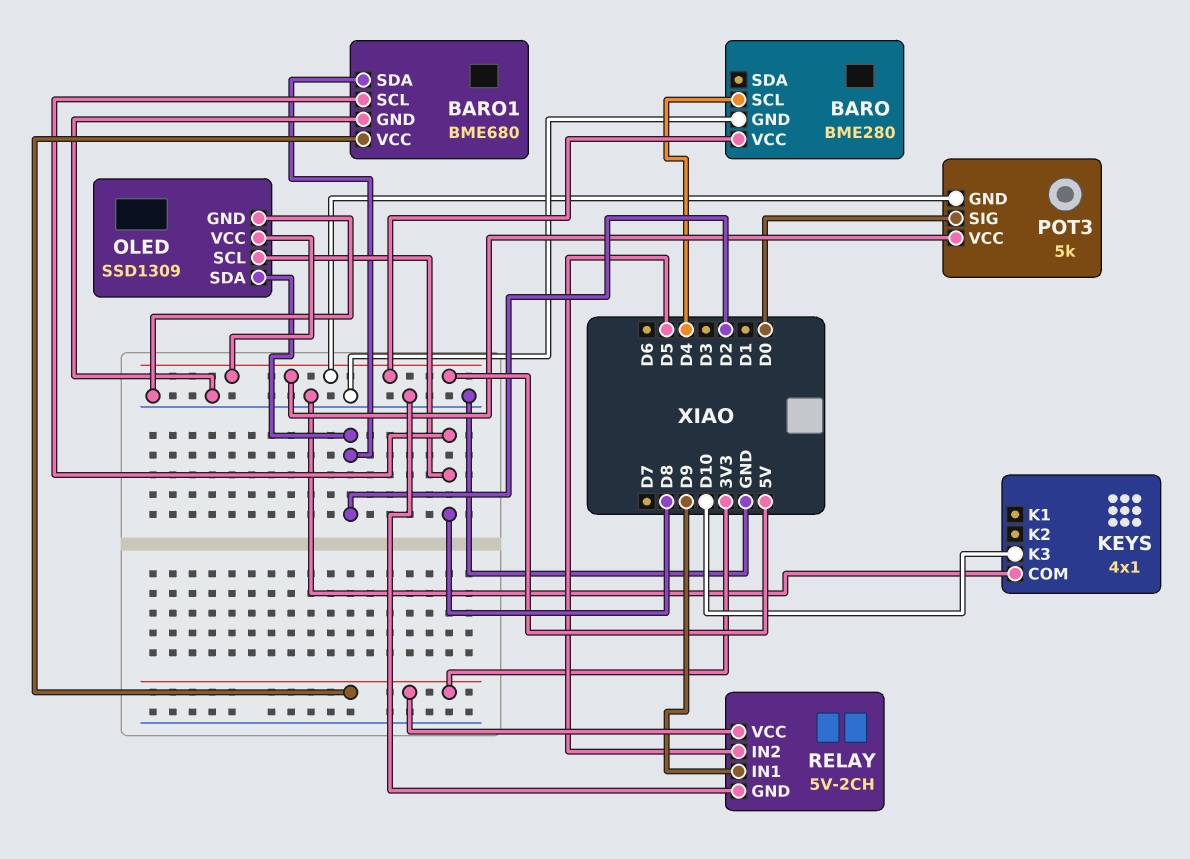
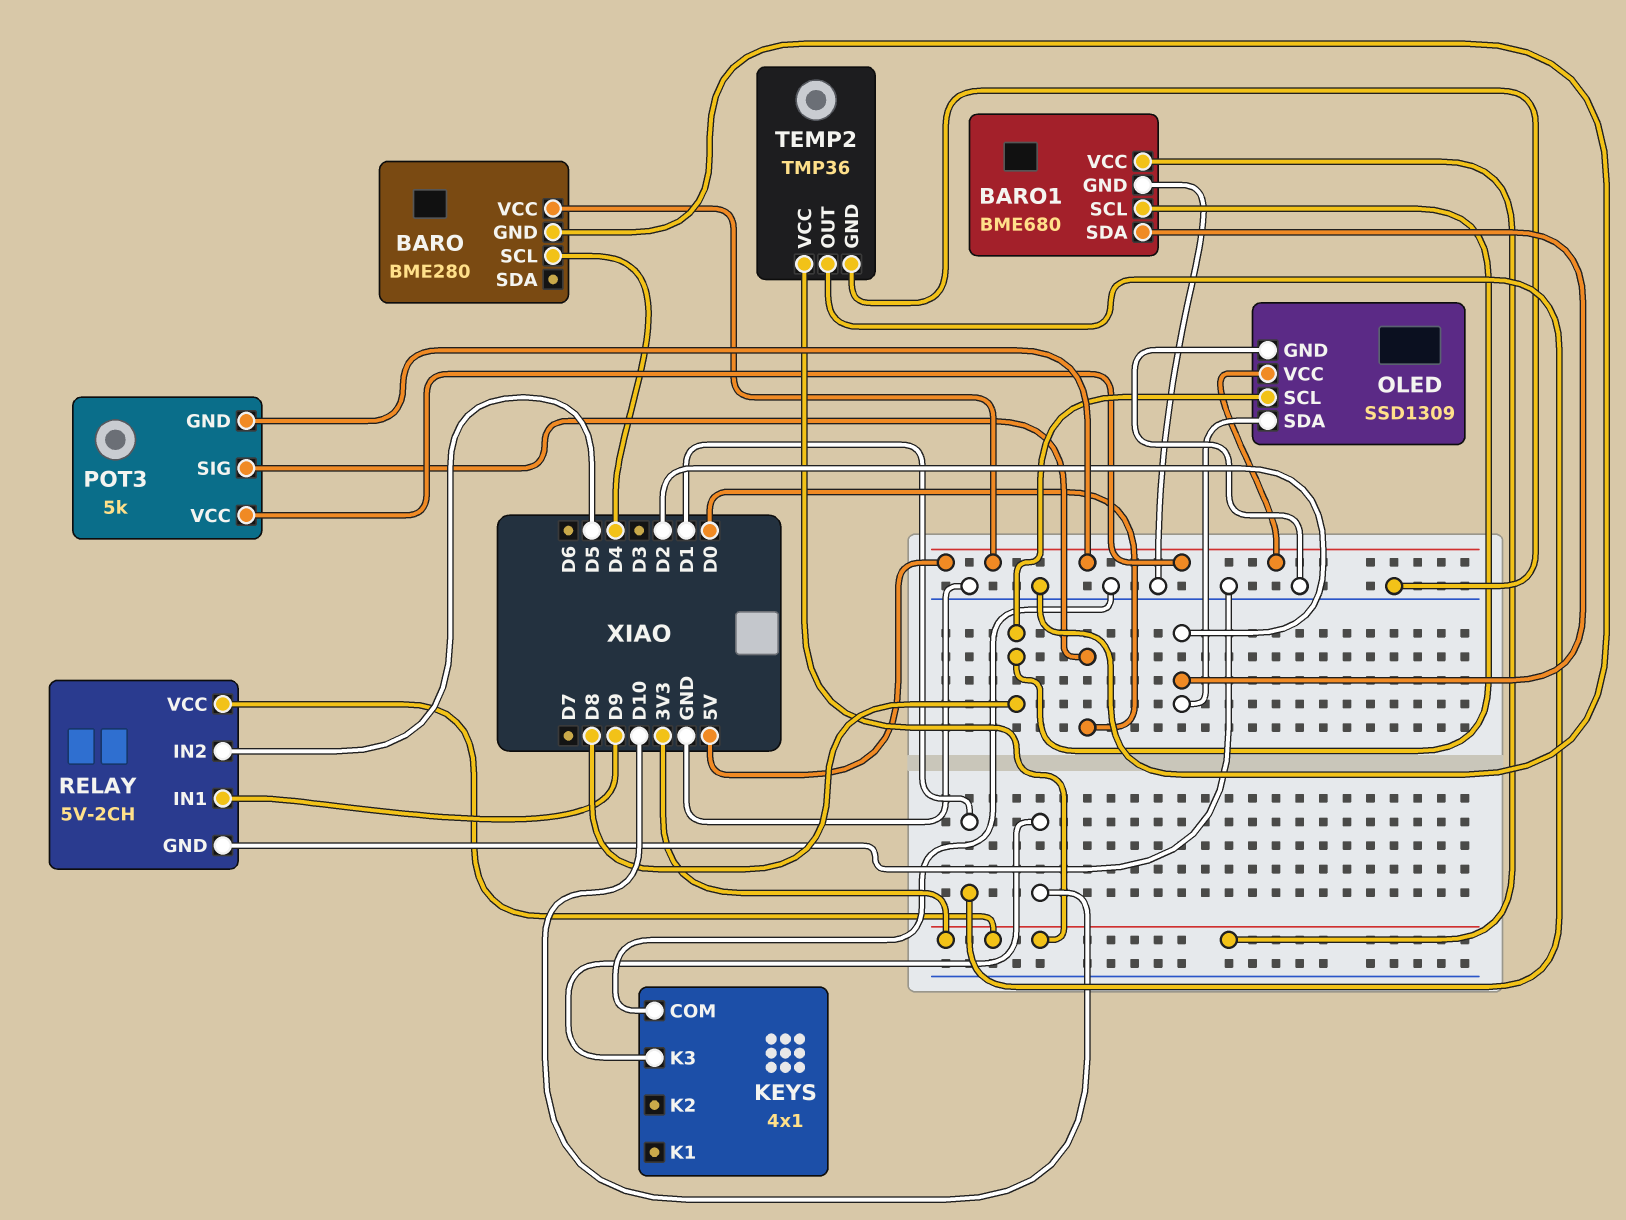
TEMP2: none -> TMP36
TEMP2 pin GND: none -> GND
TEMP2 pin OUT: none -> D1
TEMP2 pin VCC: none -> 3V3

